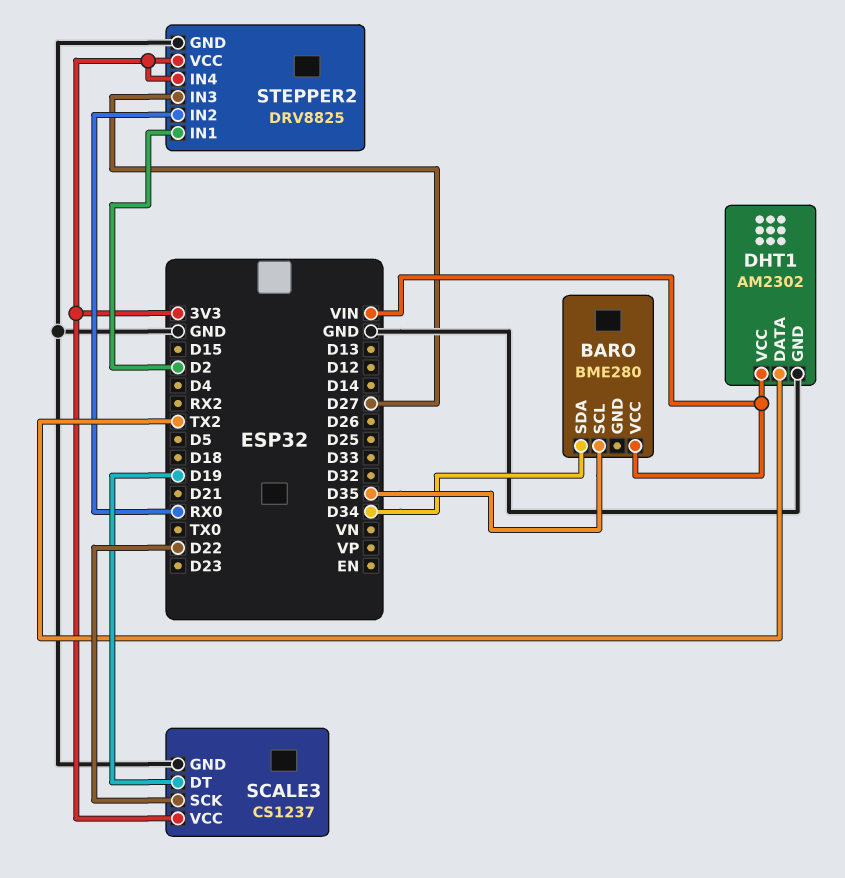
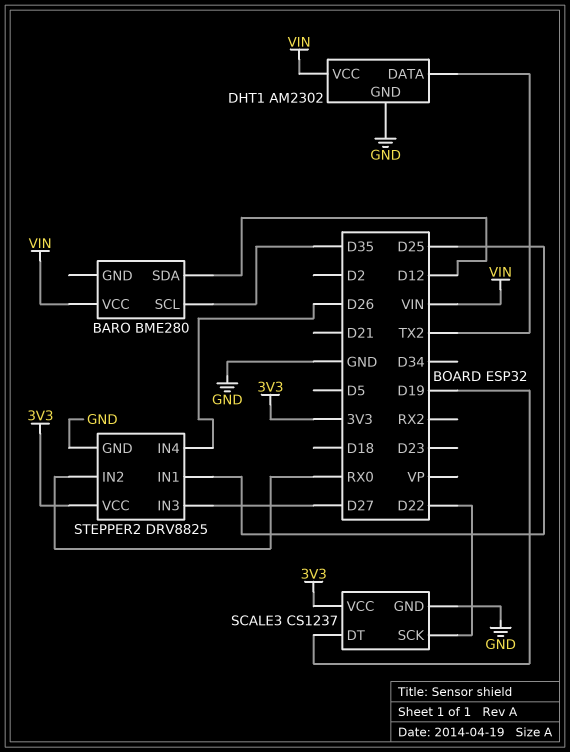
BARO pin SDA: D34 -> D12
STEPPER2 pin IN1: D2 -> D25
STEPPER2 pin IN4: 3V3 -> D26

